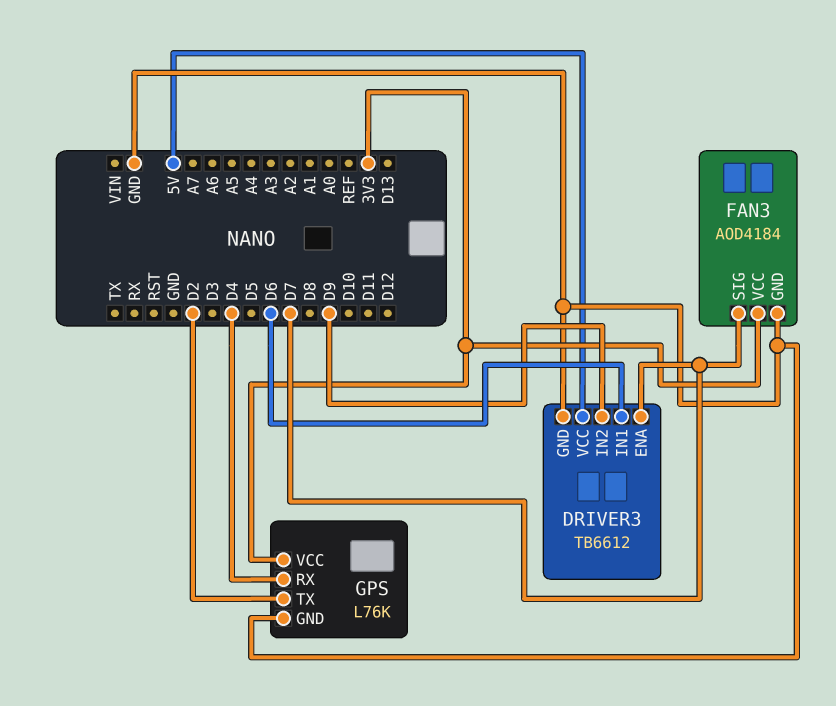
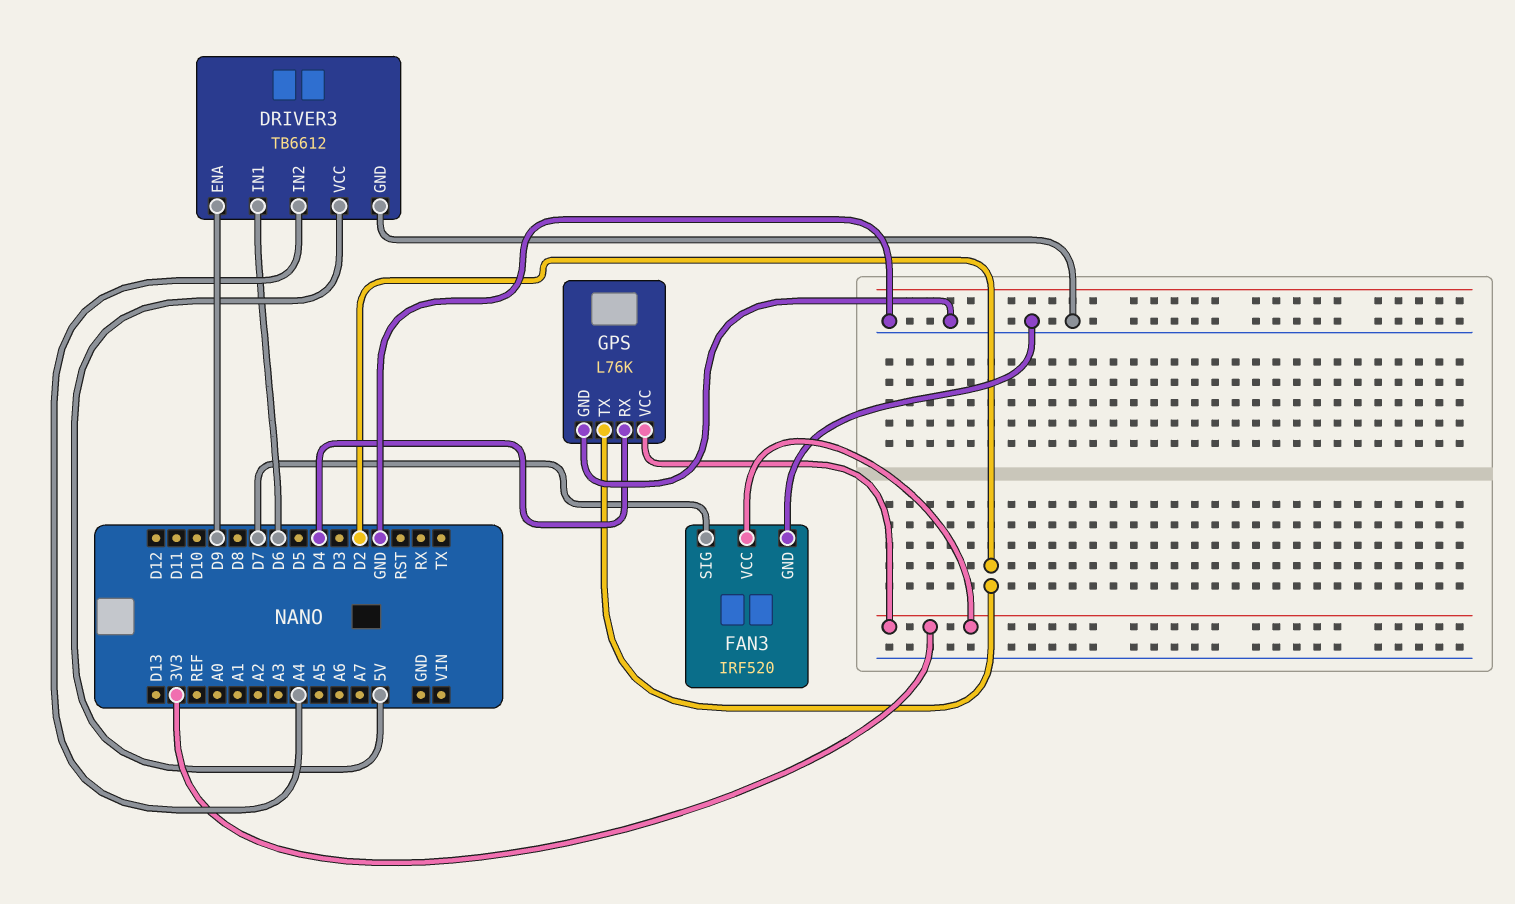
DRIVER3 pin ENA: D7 -> D9
DRIVER3 pin IN2: D9 -> A4
FAN3: AOD4184 -> IRF520

